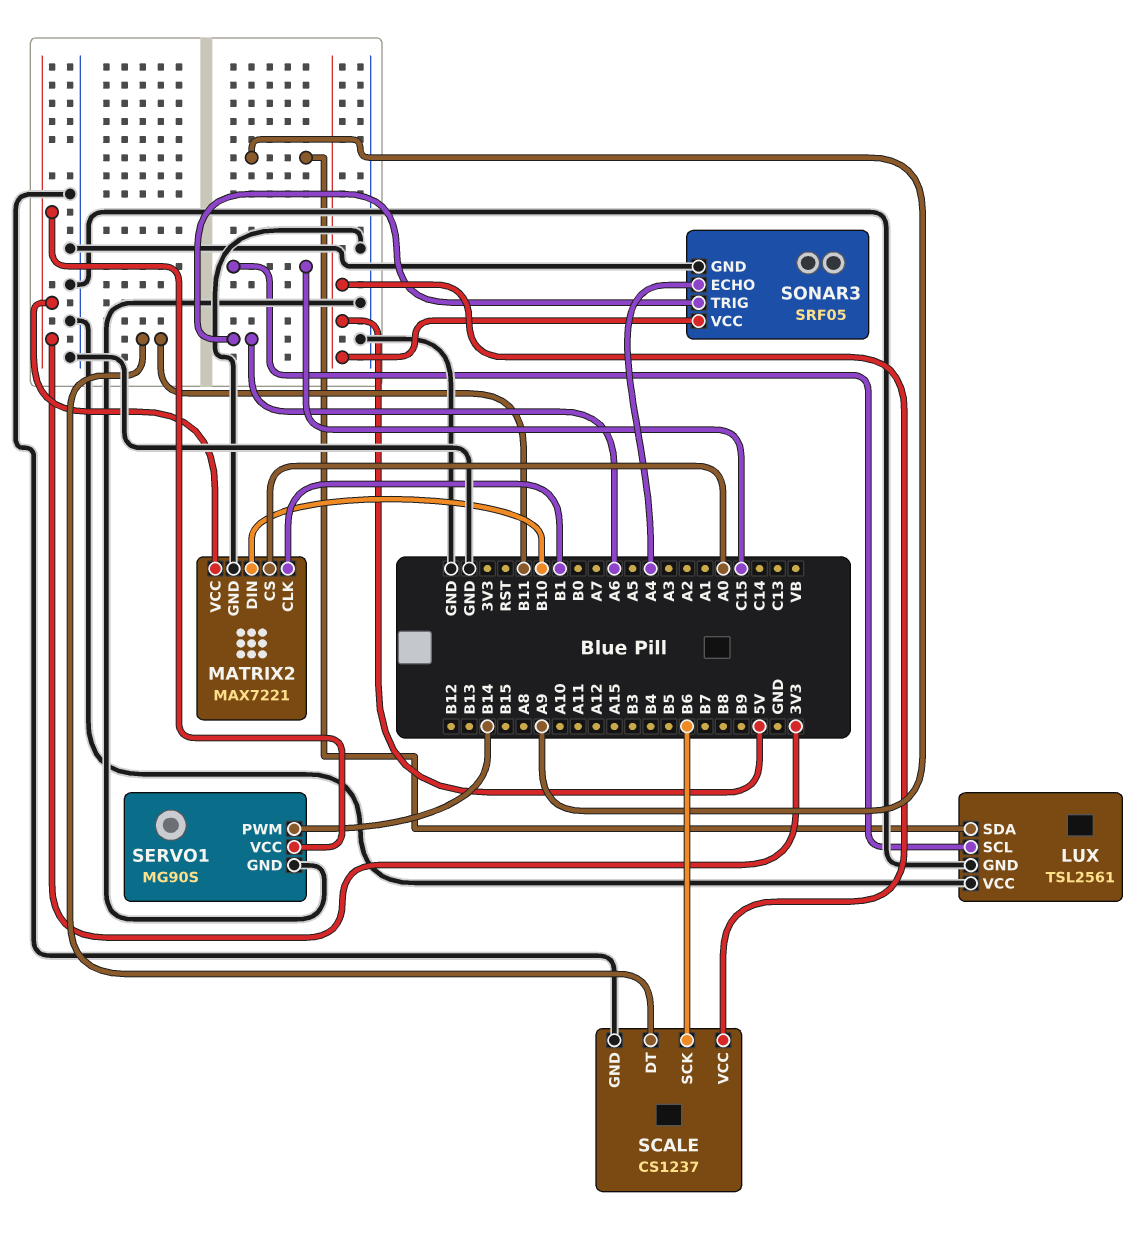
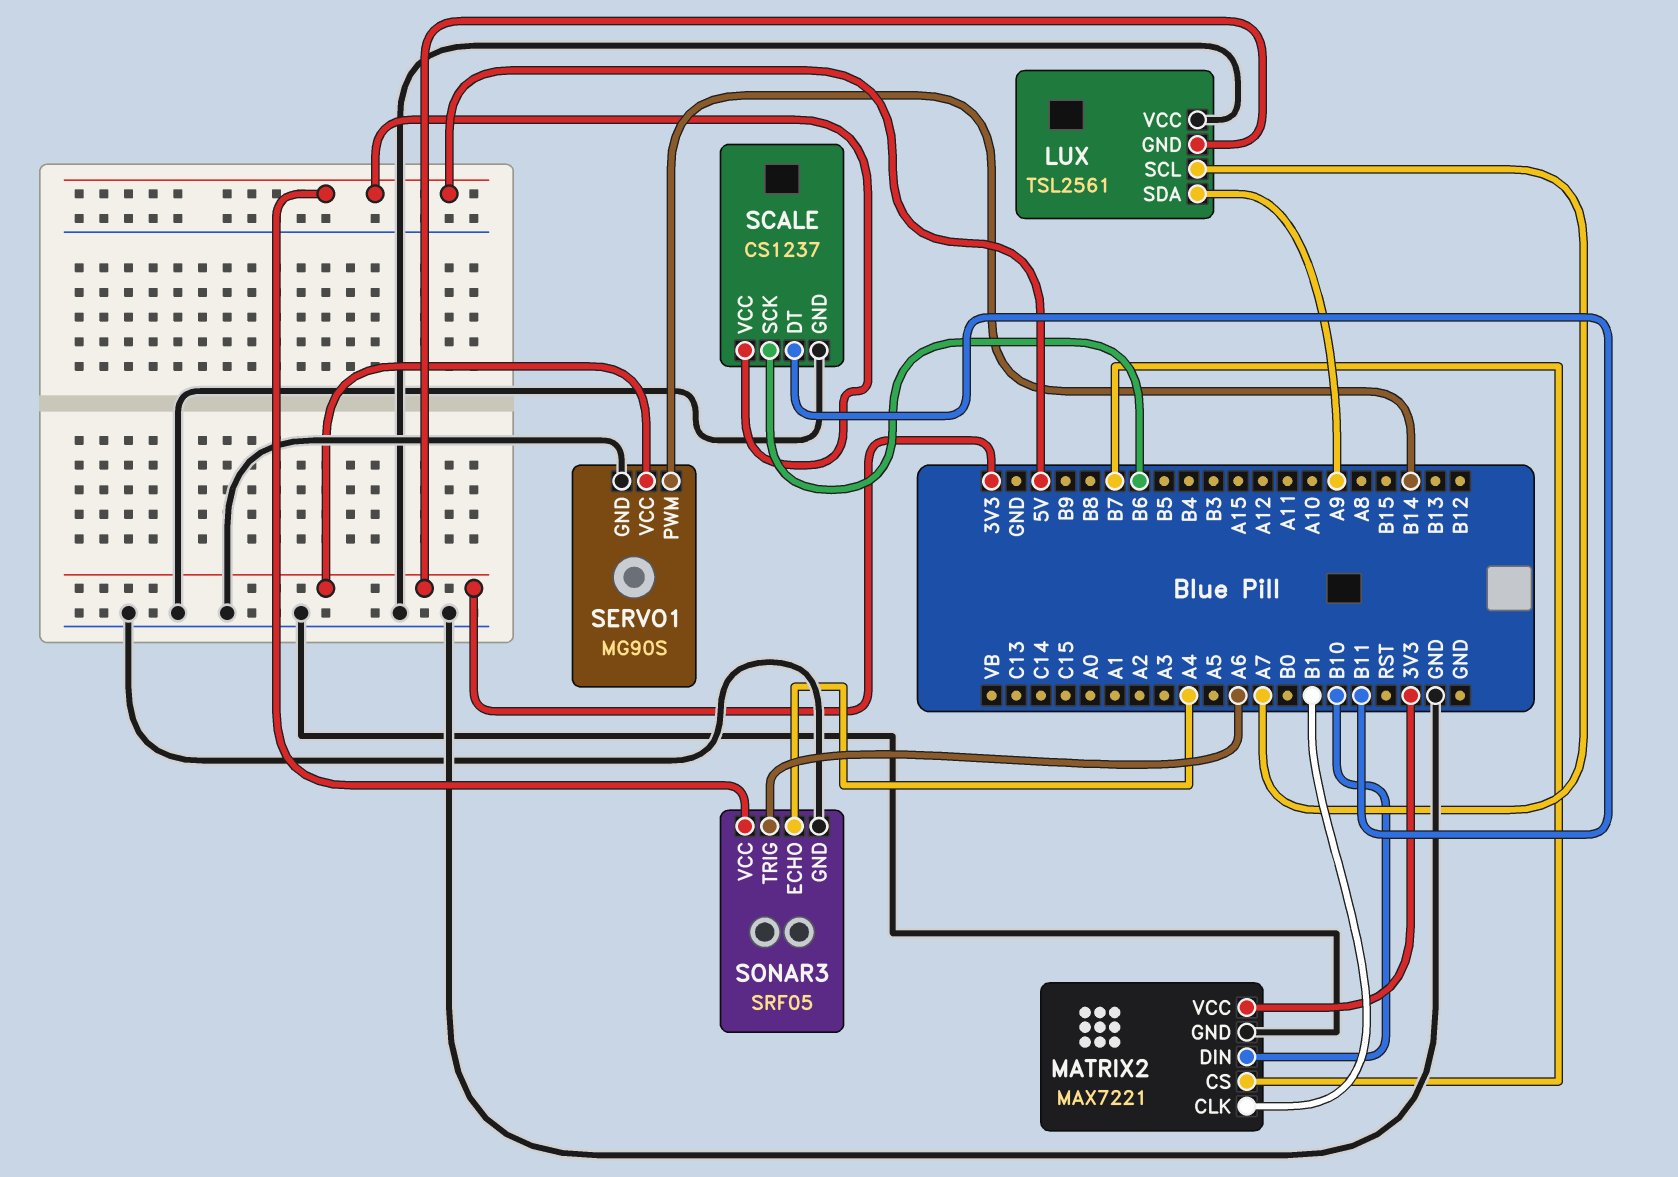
LUX pin GND: GND -> 3V3
LUX pin SCL: C15 -> A7
MATRIX2 pin CS: A0 -> B7

